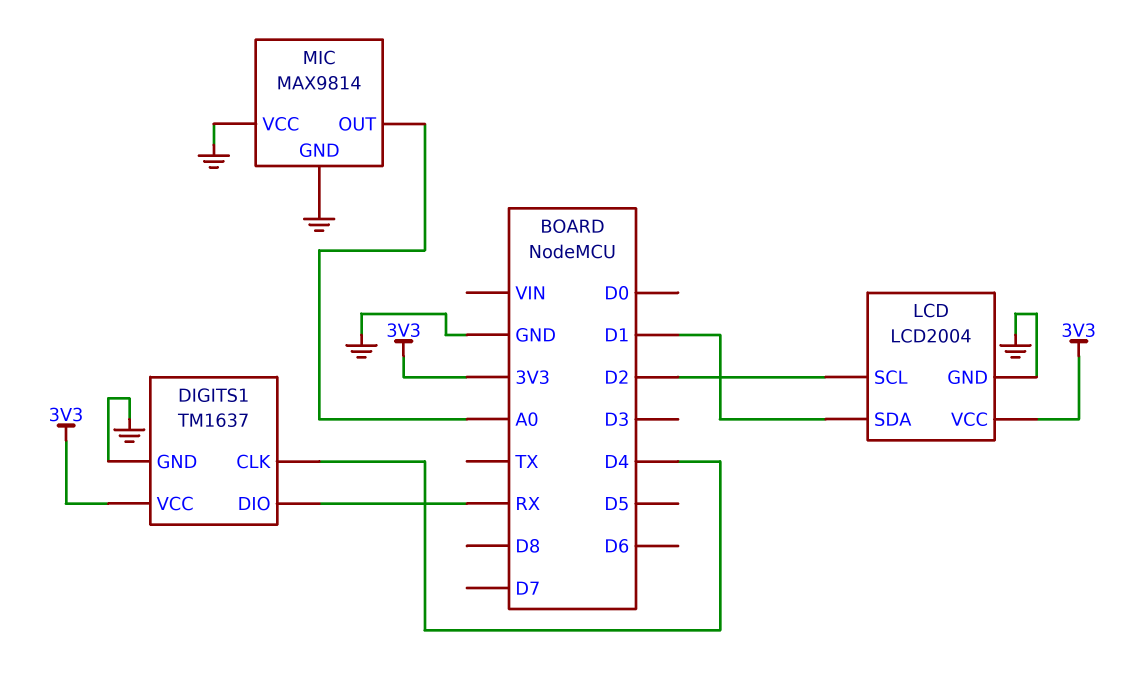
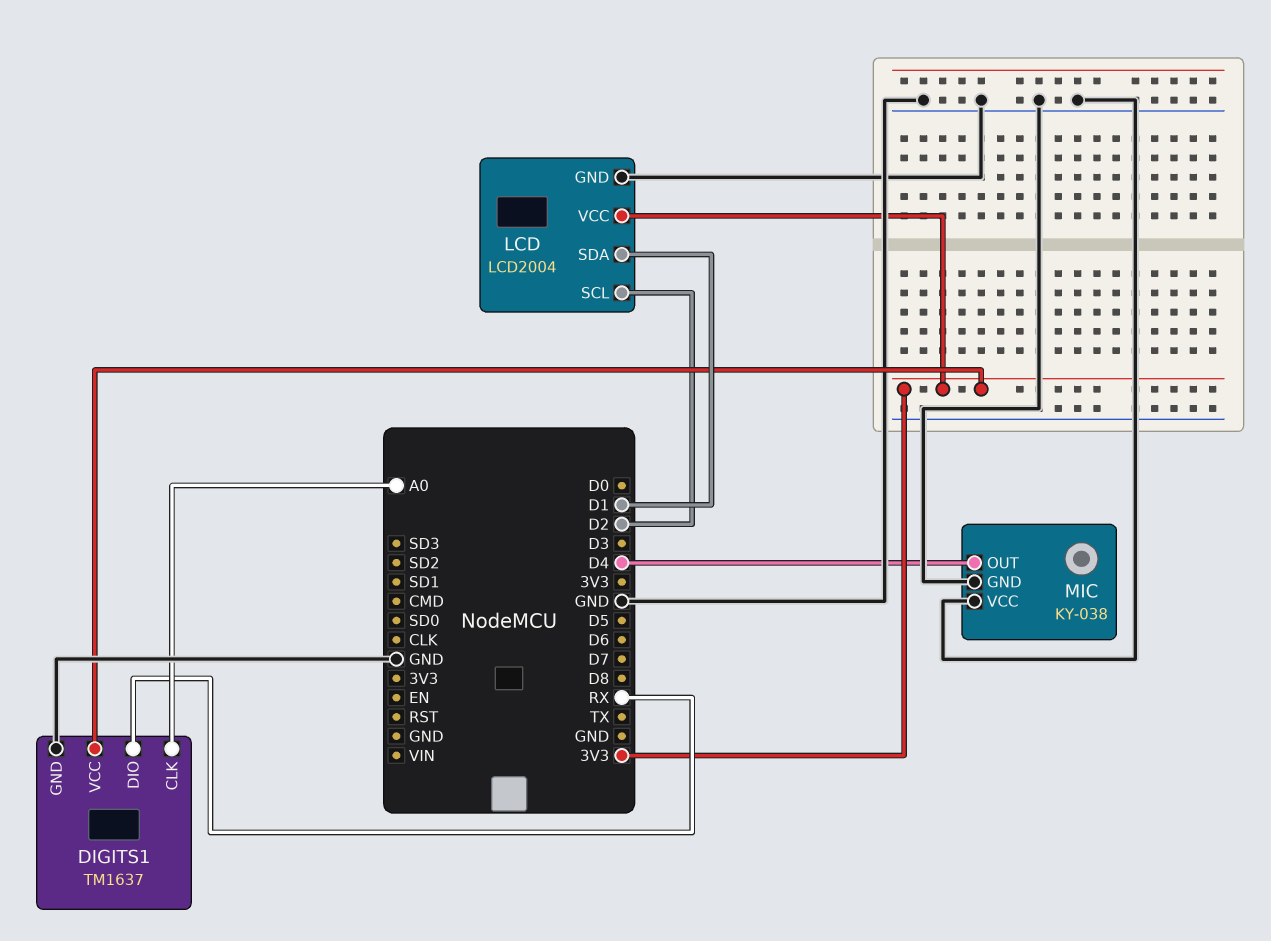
DIGITS1 pin CLK: D4 -> A0
MIC: MAX9814 -> KY-038
MIC pin OUT: A0 -> D4

